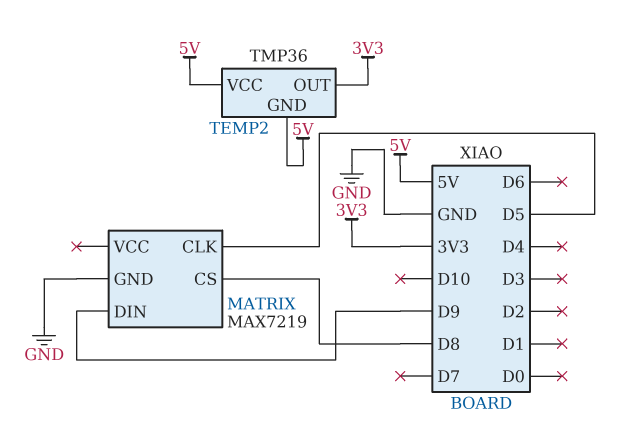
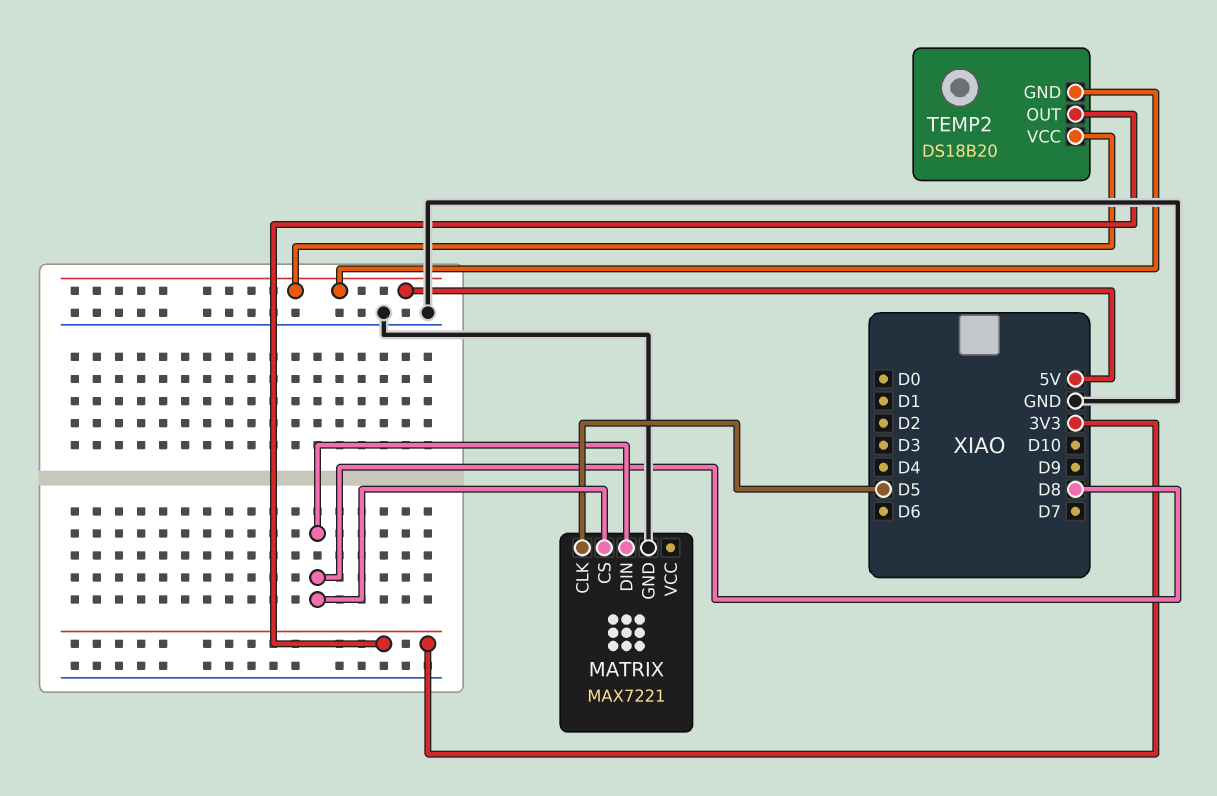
MATRIX: MAX7219 -> MAX7221
MATRIX pin DIN: D9 -> D8
TEMP2: TMP36 -> DS18B20

